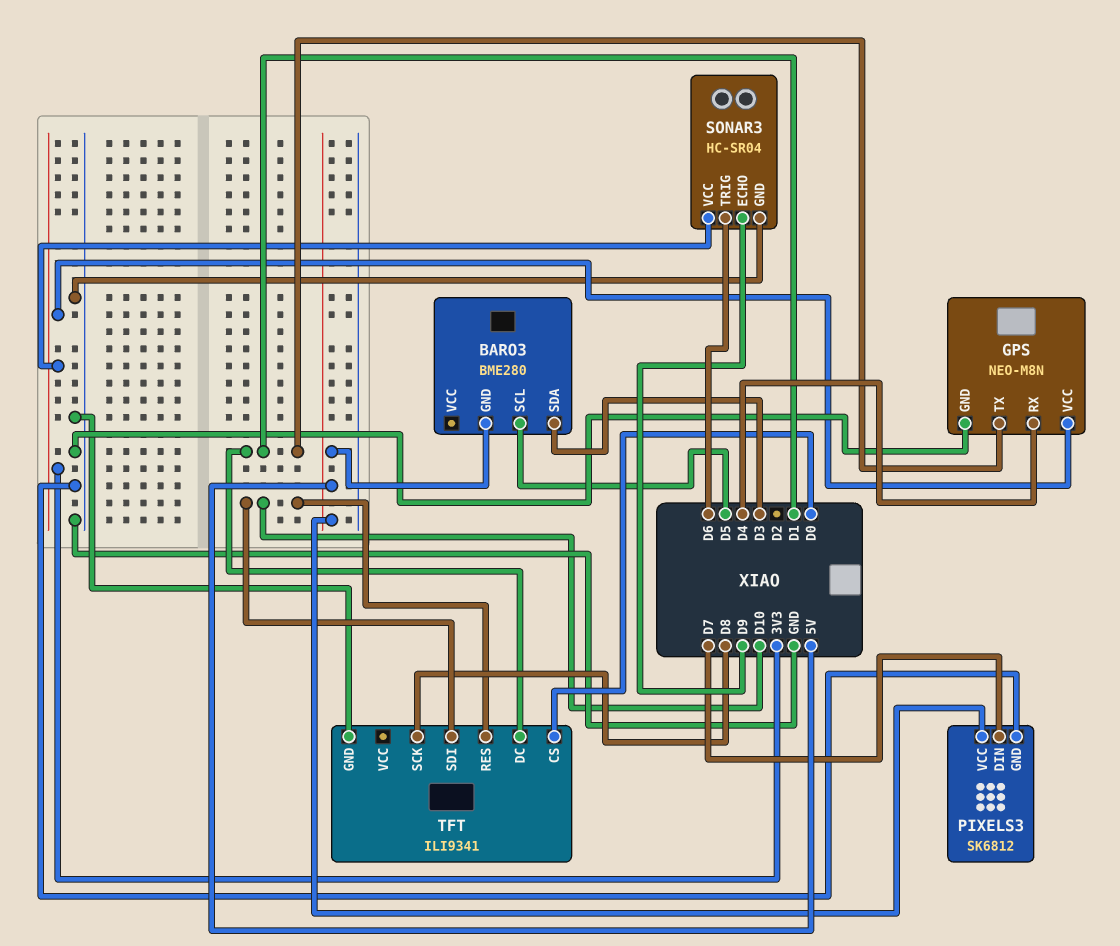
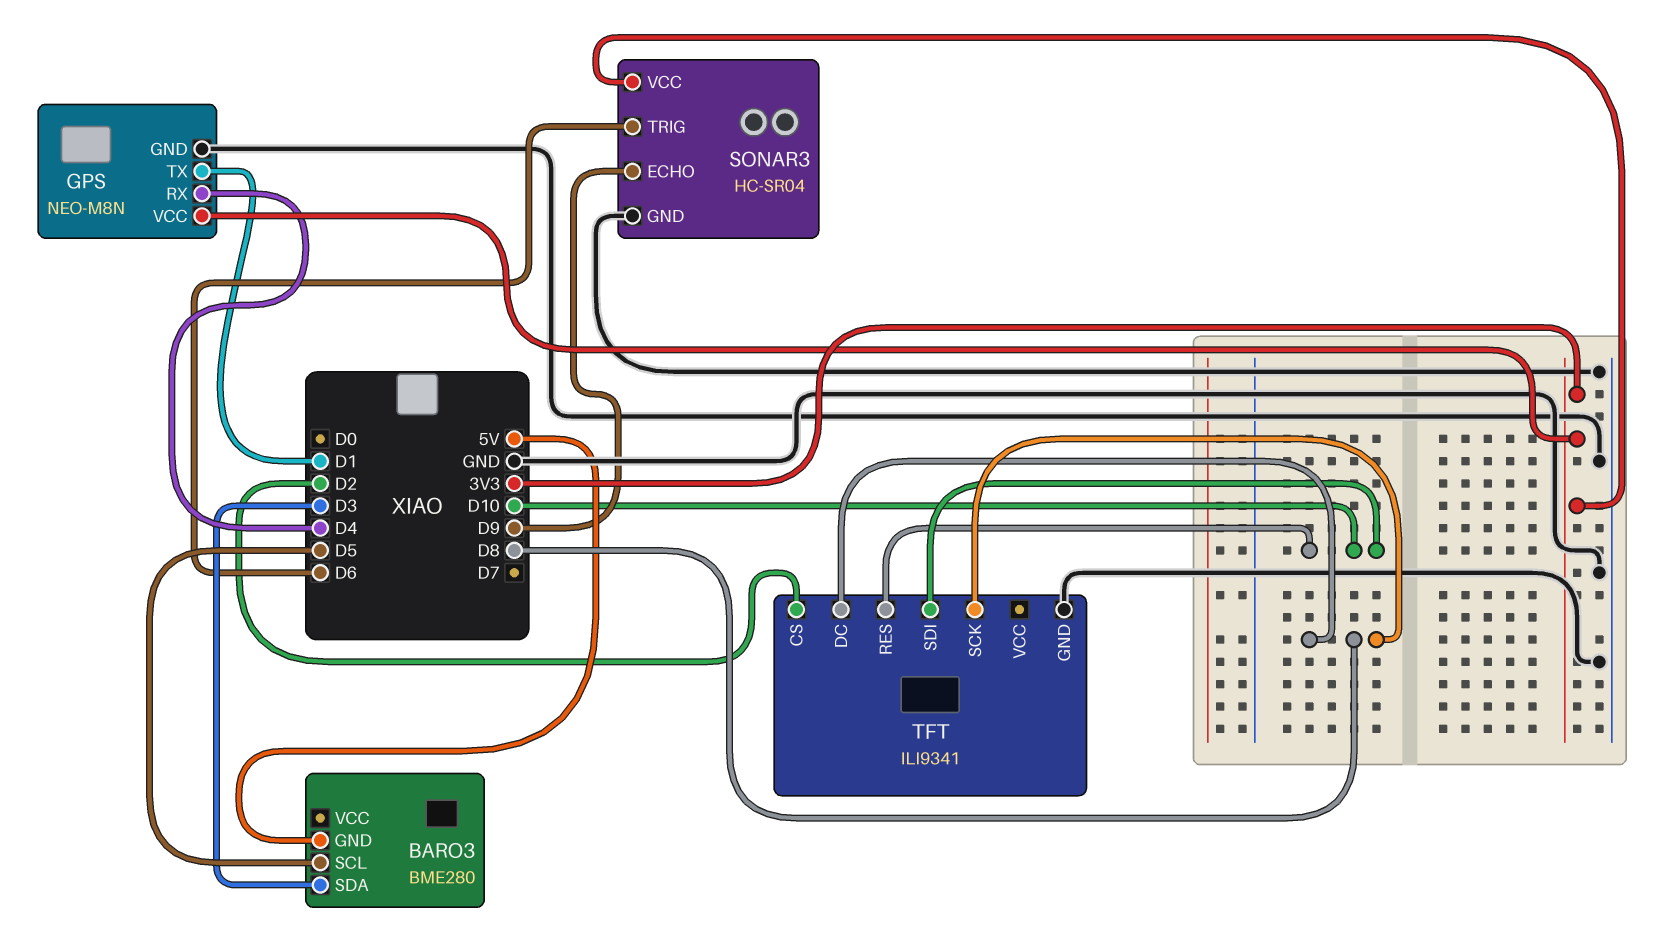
PIXELS3: SK6812 -> none
PIXELS3 pin DIN: D7 -> none
PIXELS3 pin GND: GND -> none
PIXELS3 pin VCC: 5V -> none
TFT pin CS: D0 -> D2
TFT pin DC: D1 -> D8

